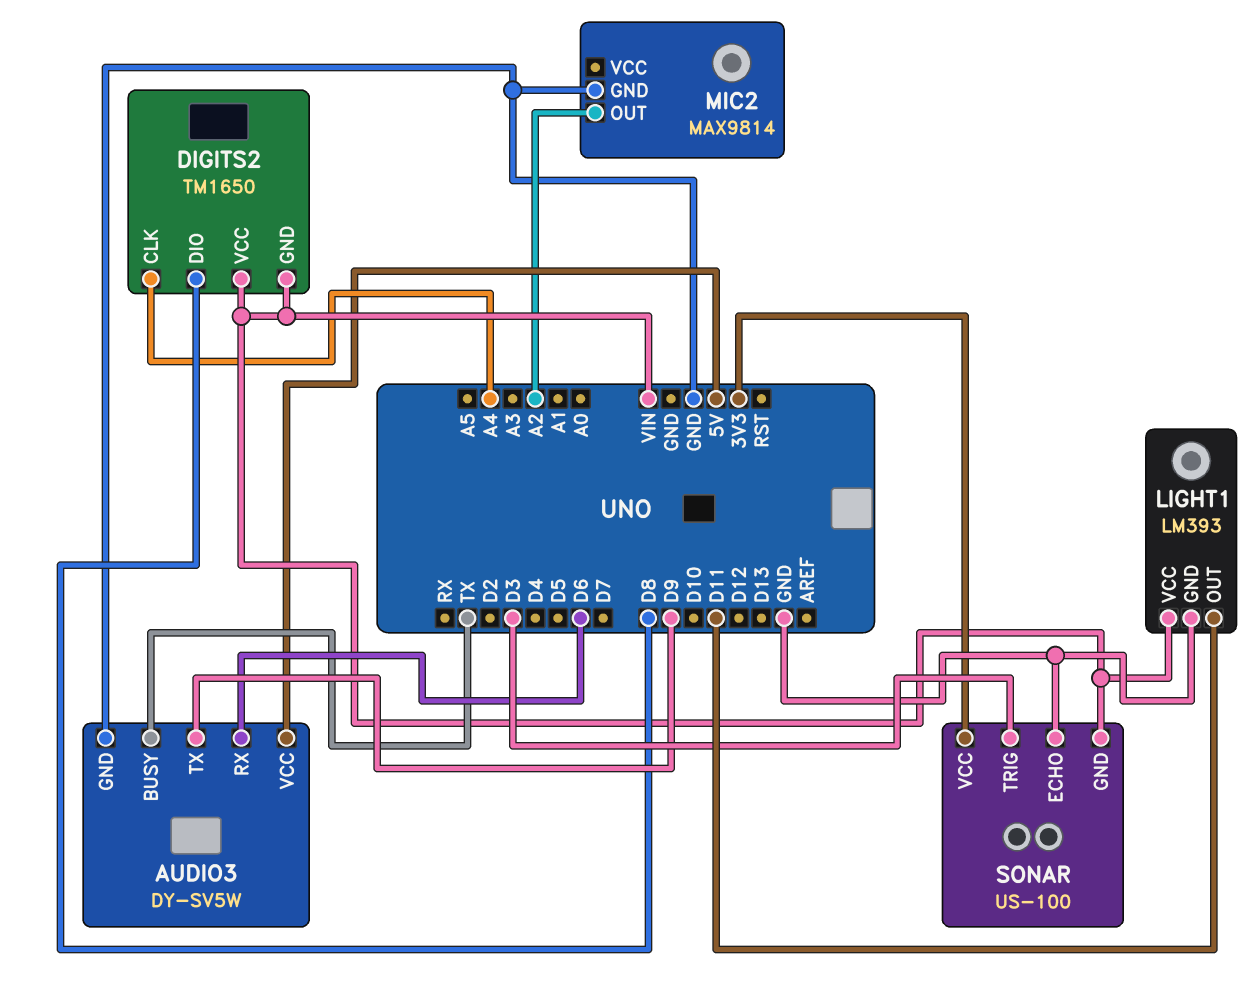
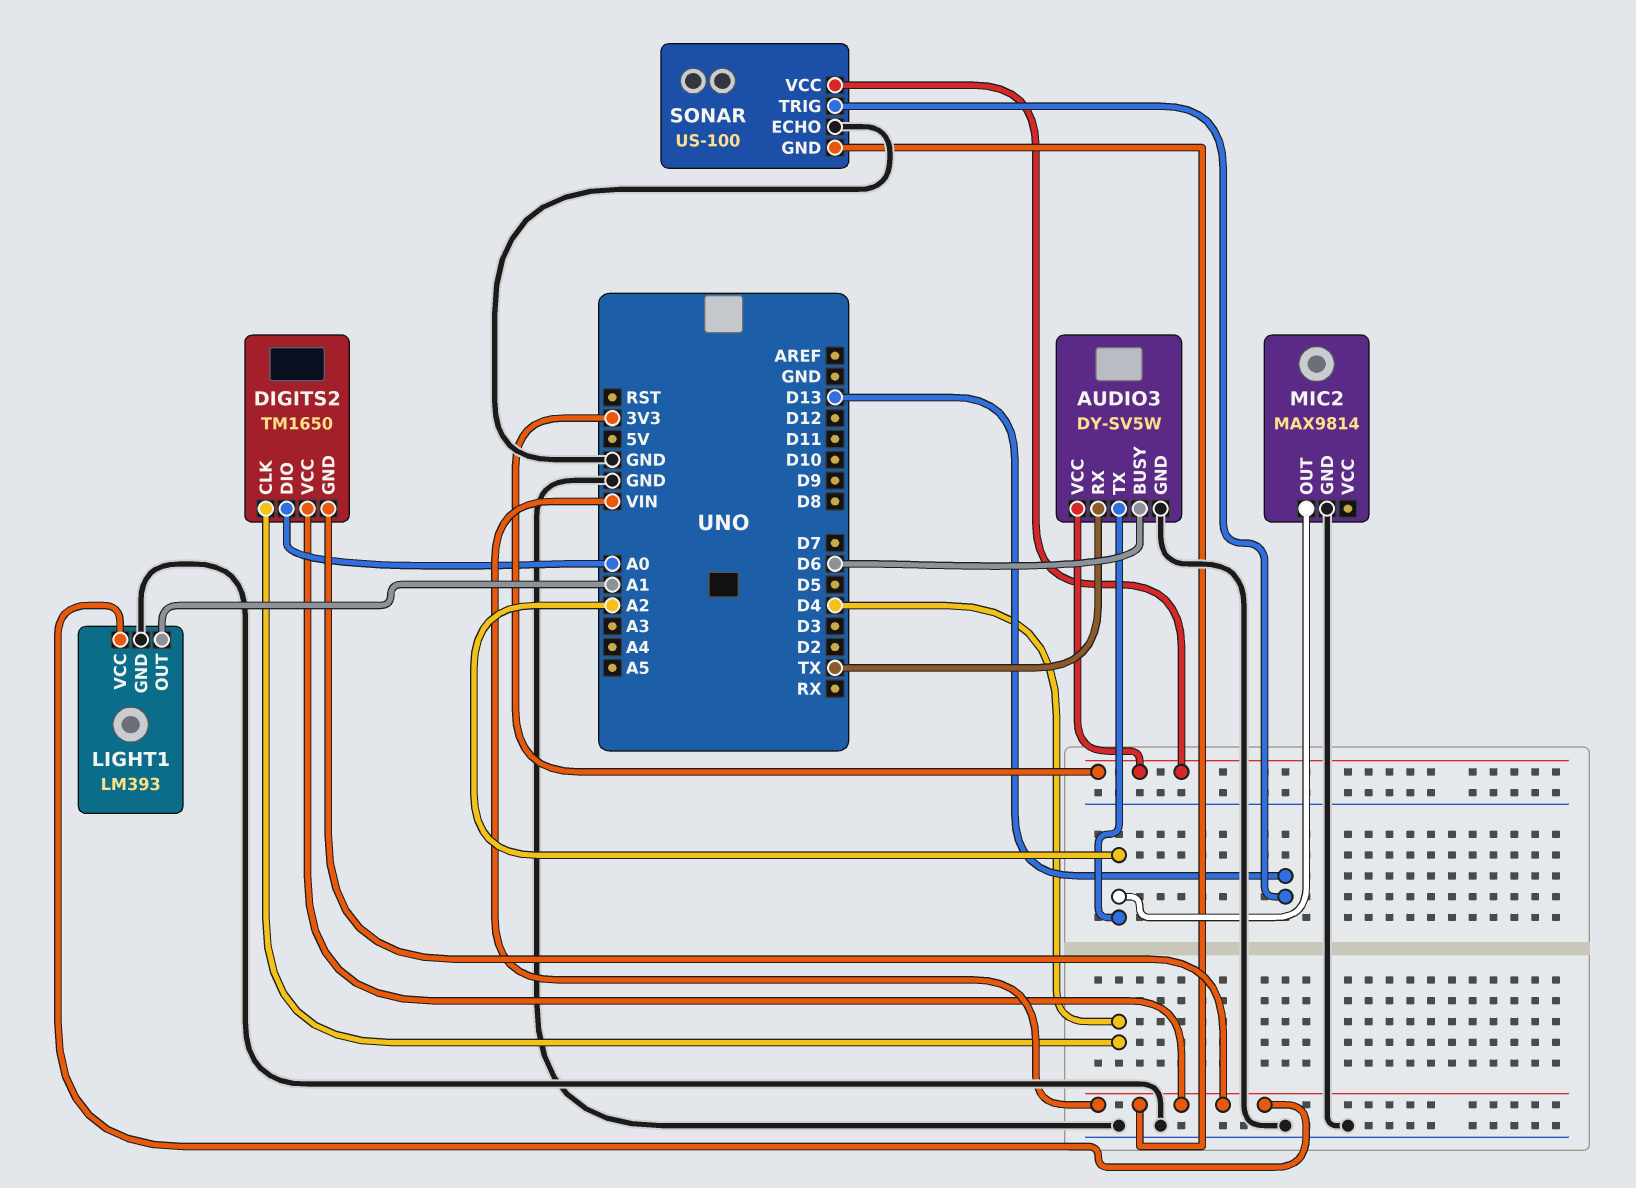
AUDIO3 pin BUSY: TX -> D6
AUDIO3 pin RX: D6 -> TX
AUDIO3 pin TX: D9 -> A2
AUDIO3 pin VCC: 5V -> 3V3
DIGITS2 pin CLK: A4 -> D4
DIGITS2 pin DIO: D8 -> A0
LIGHT1 pin OUT: D11 -> A1
SONAR pin TRIG: D3 -> D13

